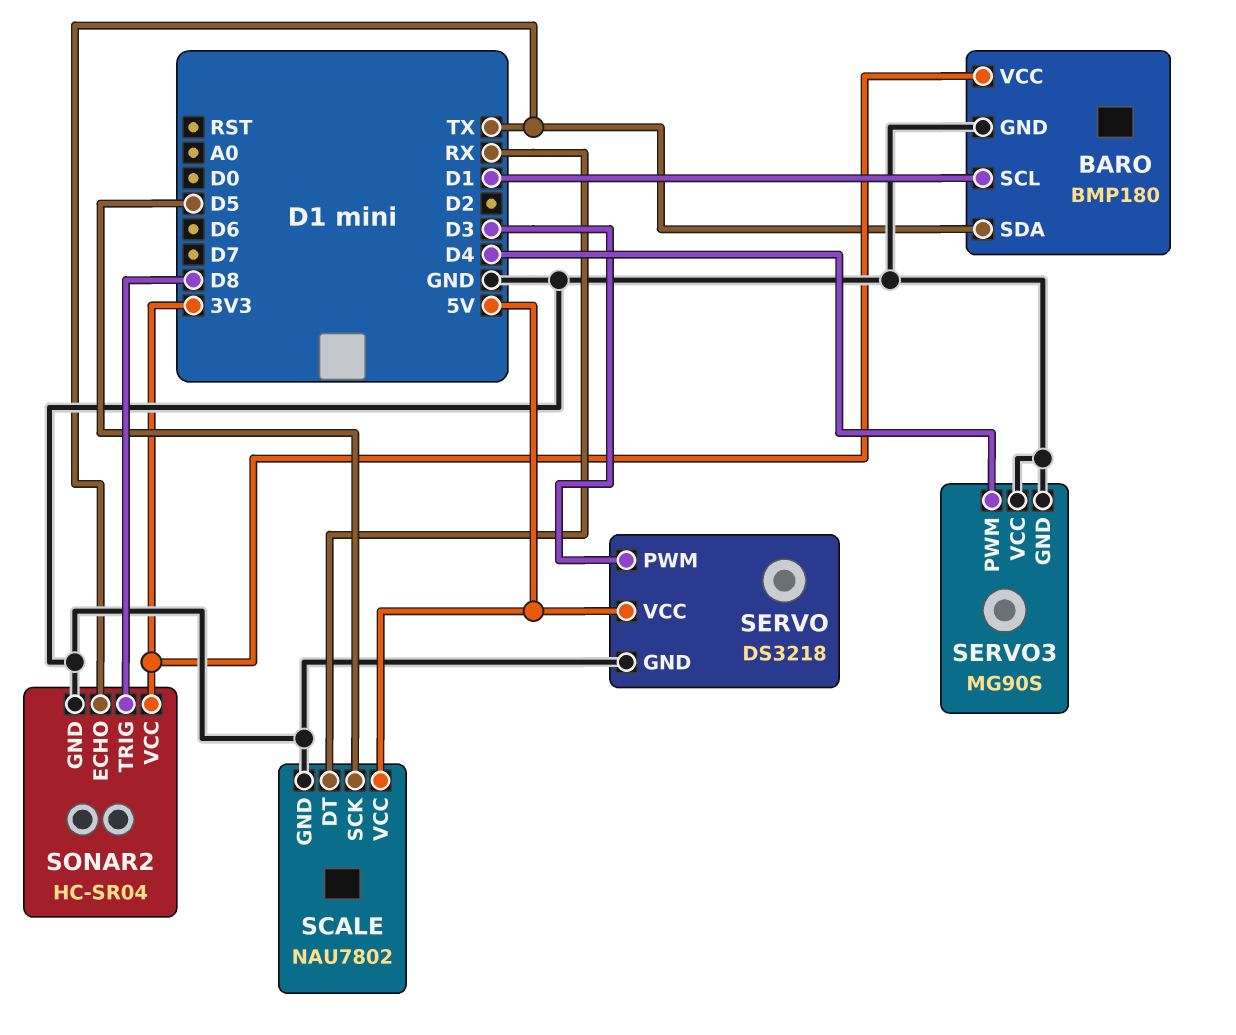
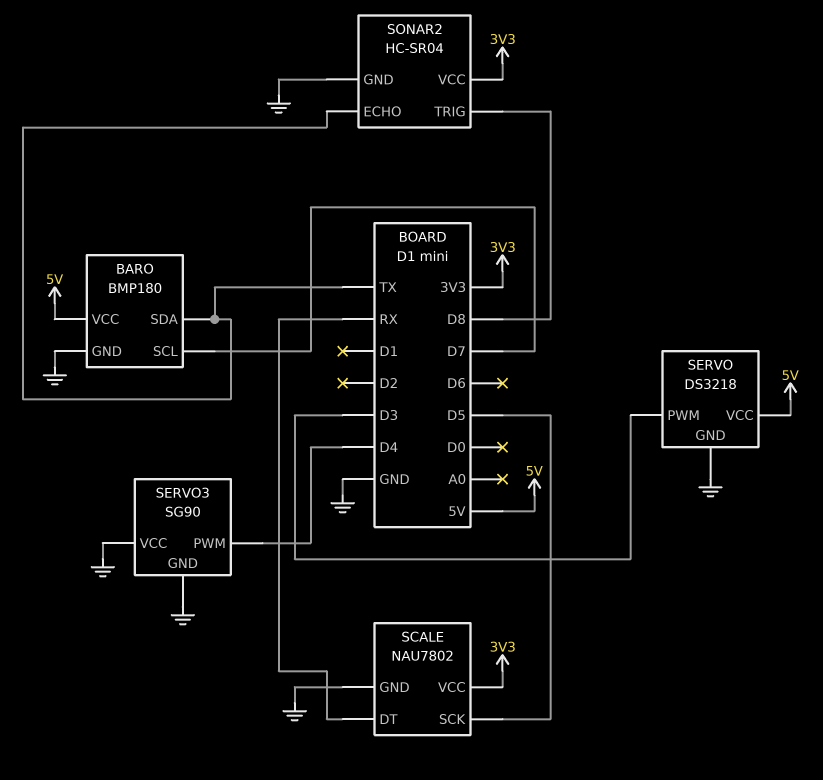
BARO pin SCL: D1 -> D7
BARO pin VCC: 3V3 -> 5V
SCALE pin VCC: 5V -> 3V3
SERVO3: MG90S -> SG90

